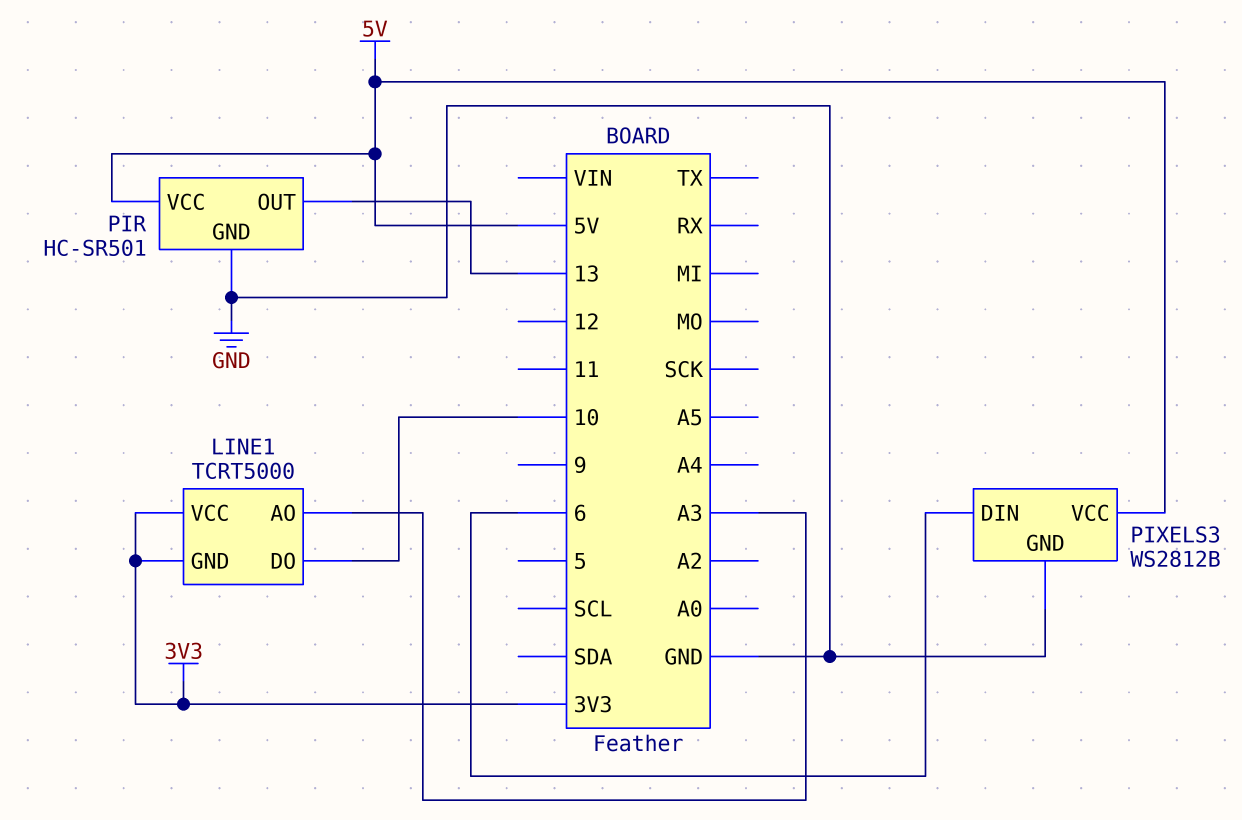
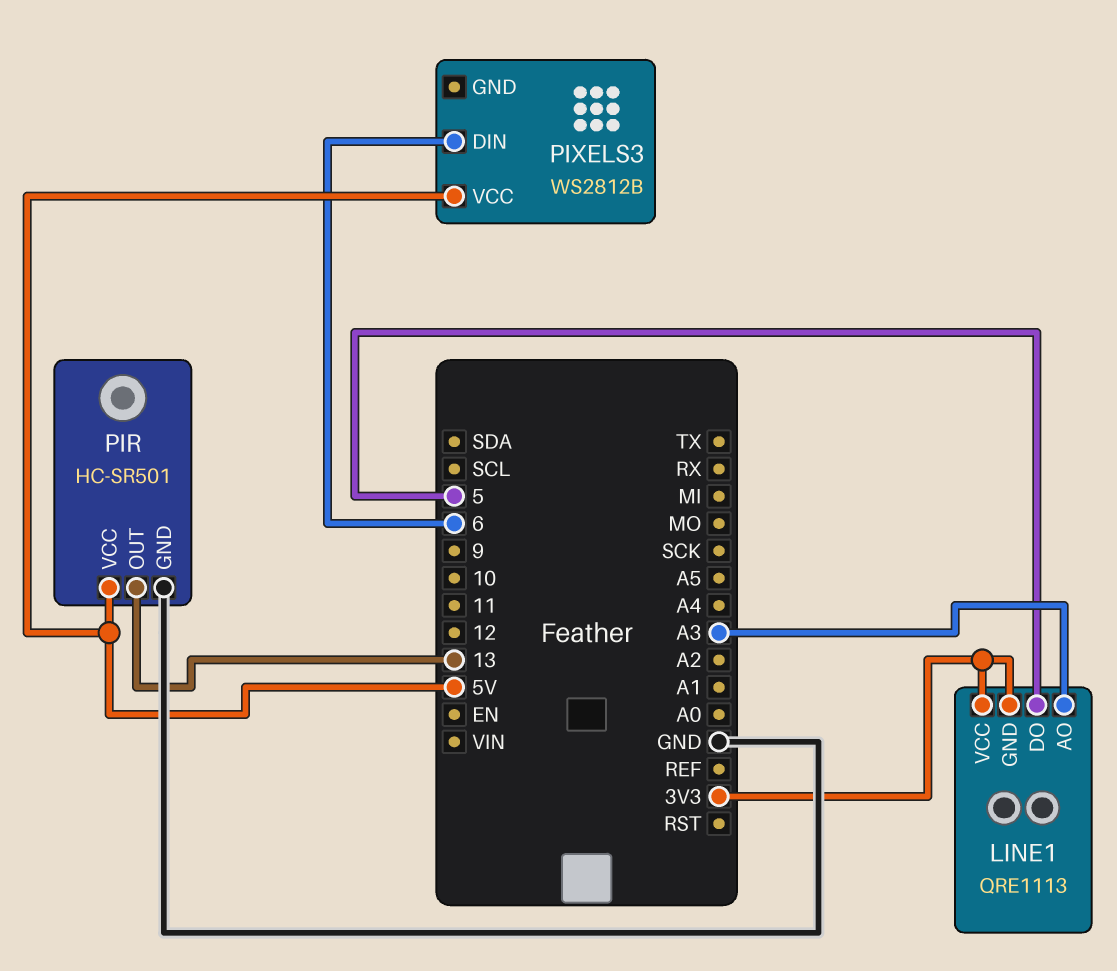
LINE1: TCRT5000 -> QRE1113
LINE1 pin DO: 10 -> 5
PIXELS3 pin GND: GND -> none

